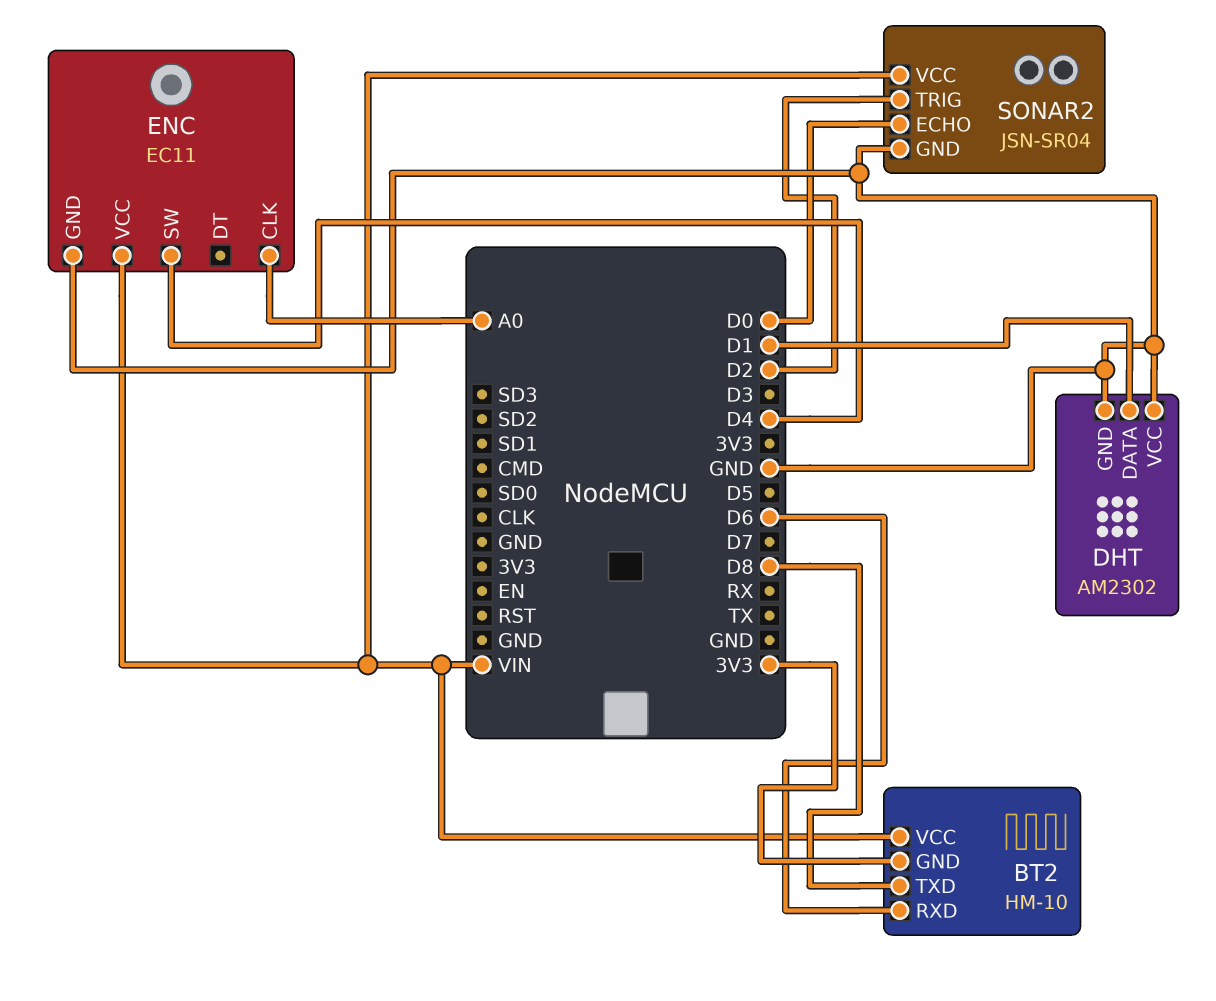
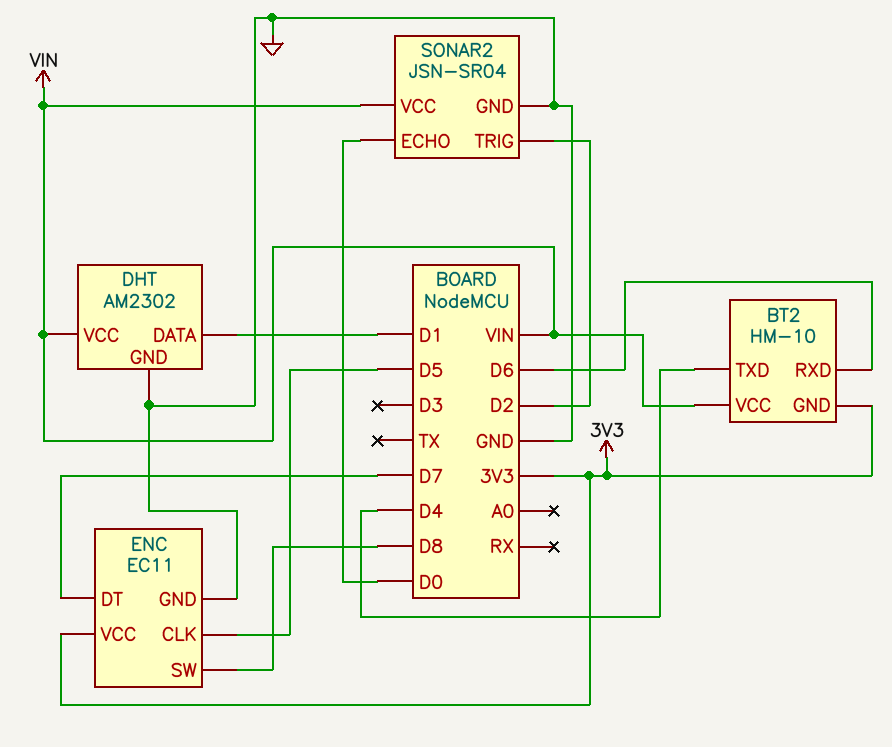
BT2 pin TXD: D8 -> D4
DHT pin VCC: GND -> VIN
ENC pin CLK: A0 -> D5
ENC pin DT: none -> D7
ENC pin SW: D4 -> D8
ENC pin VCC: VIN -> 3V3

